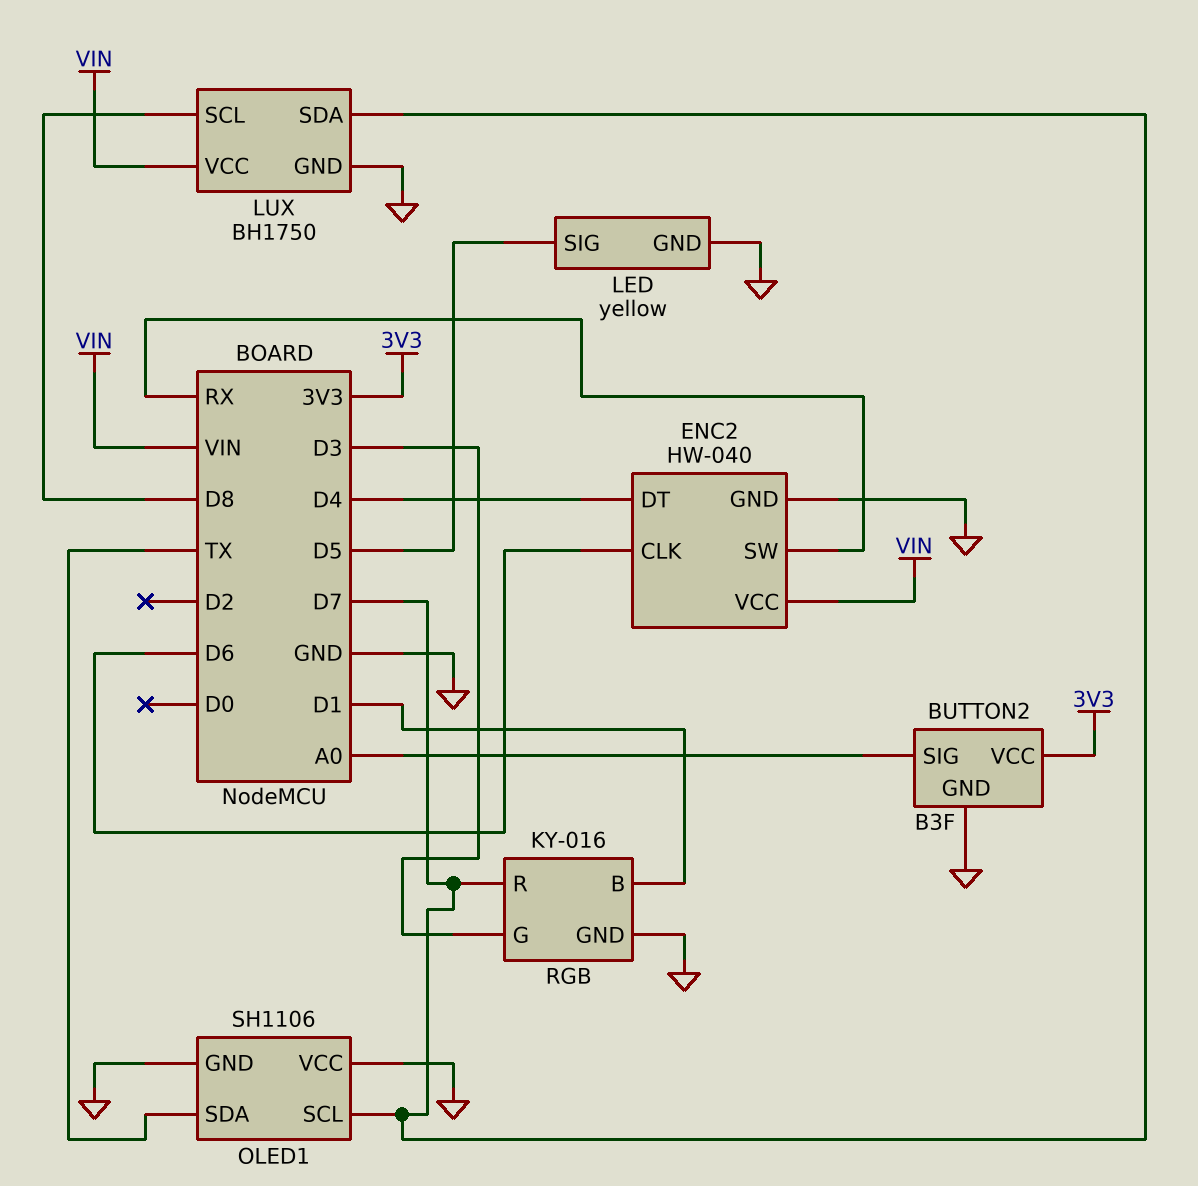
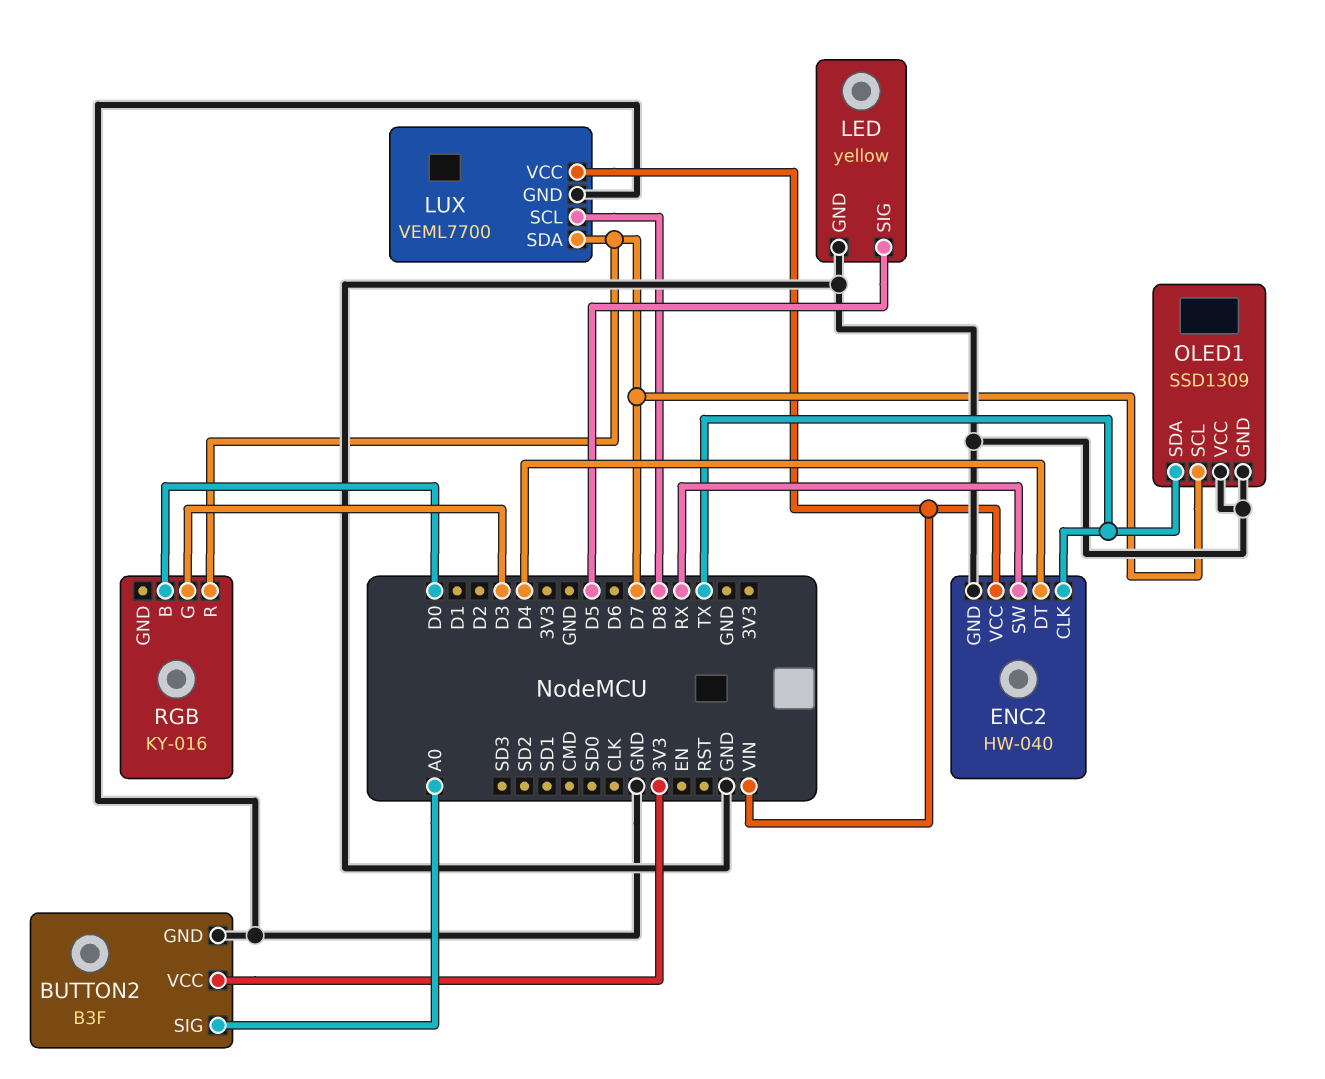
ENC2 pin CLK: D6 -> TX
LUX: BH1750 -> VEML7700
OLED1: SH1106 -> SSD1309
RGB pin B: D1 -> D0
RGB pin GND: GND -> none

